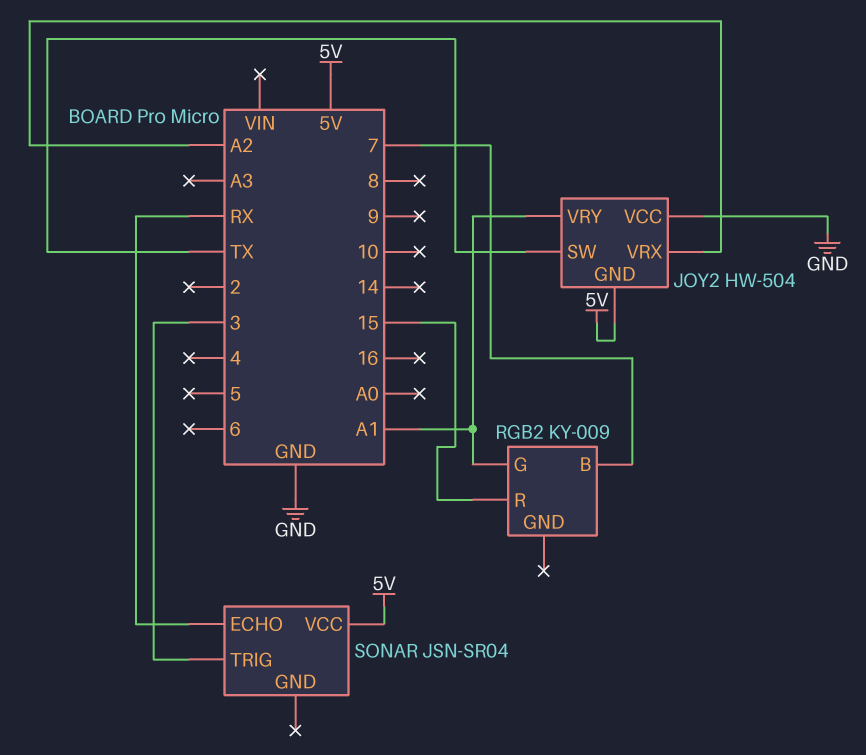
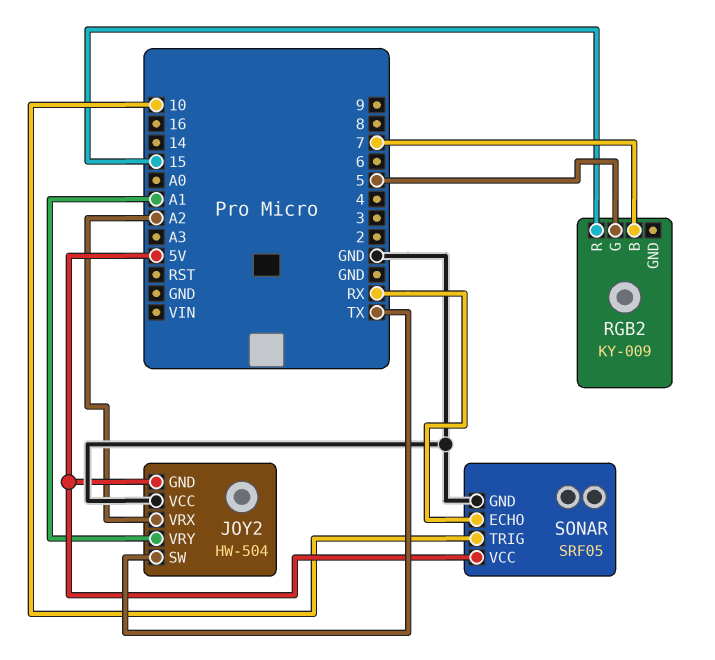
RGB2 pin G: A1 -> 5
SONAR: JSN-SR04 -> SRF05
SONAR pin GND: none -> GND
SONAR pin TRIG: 3 -> 10

